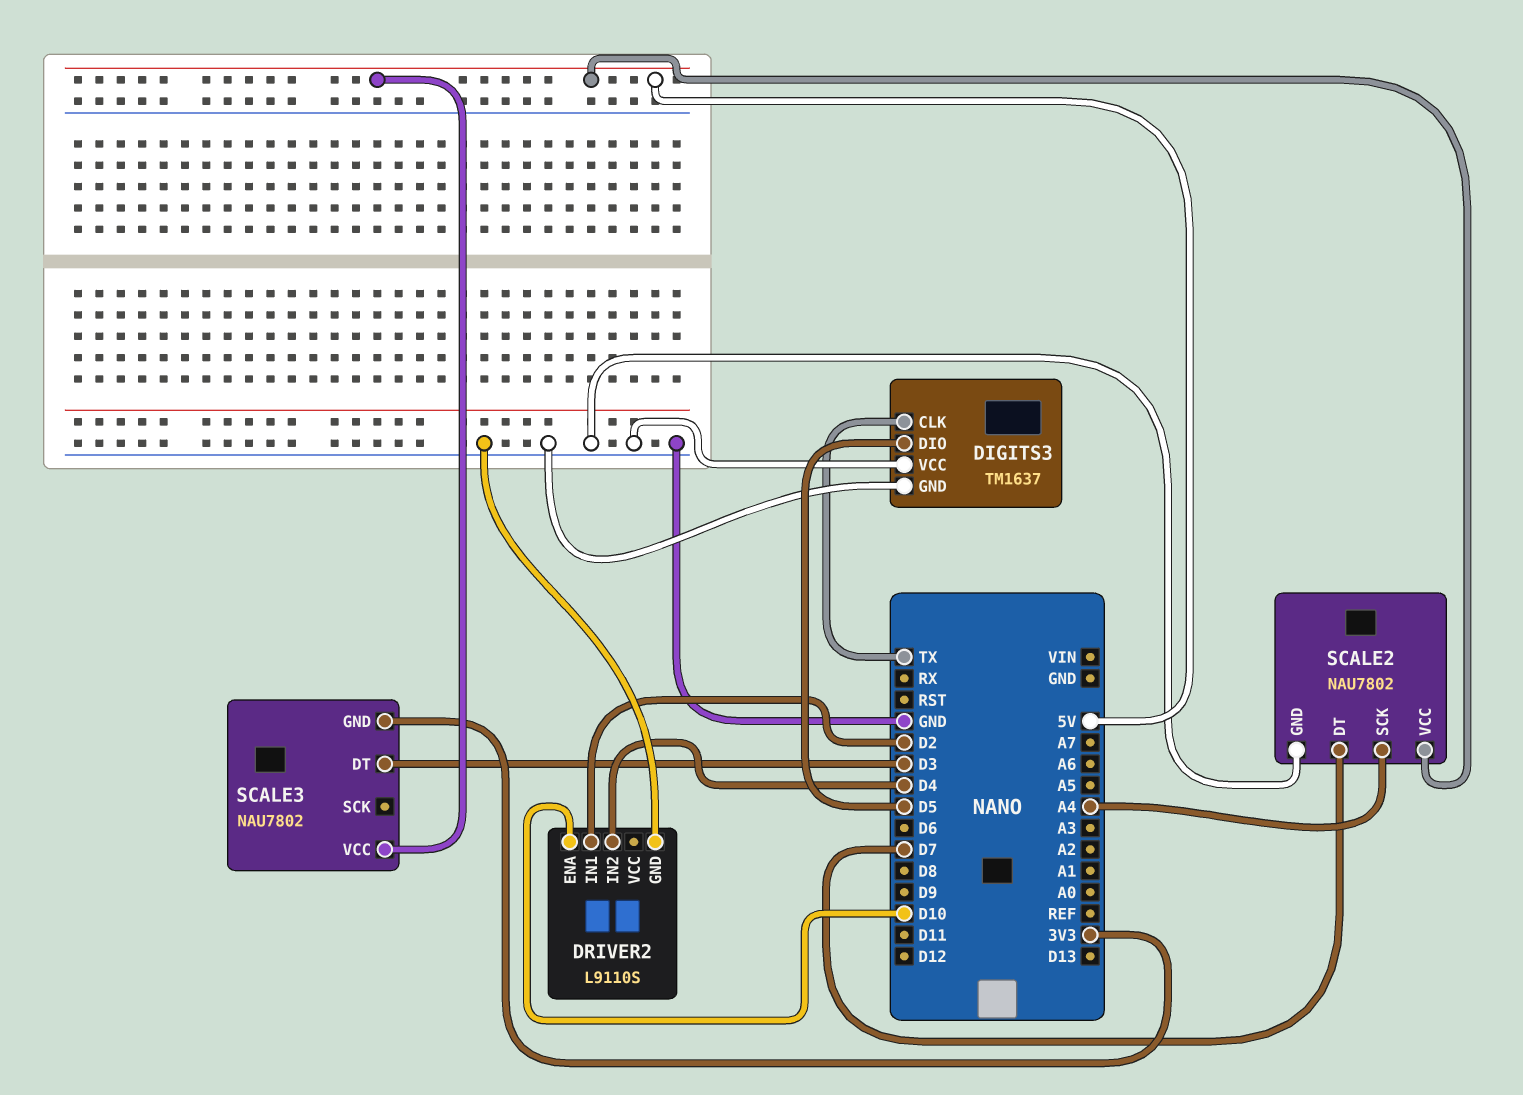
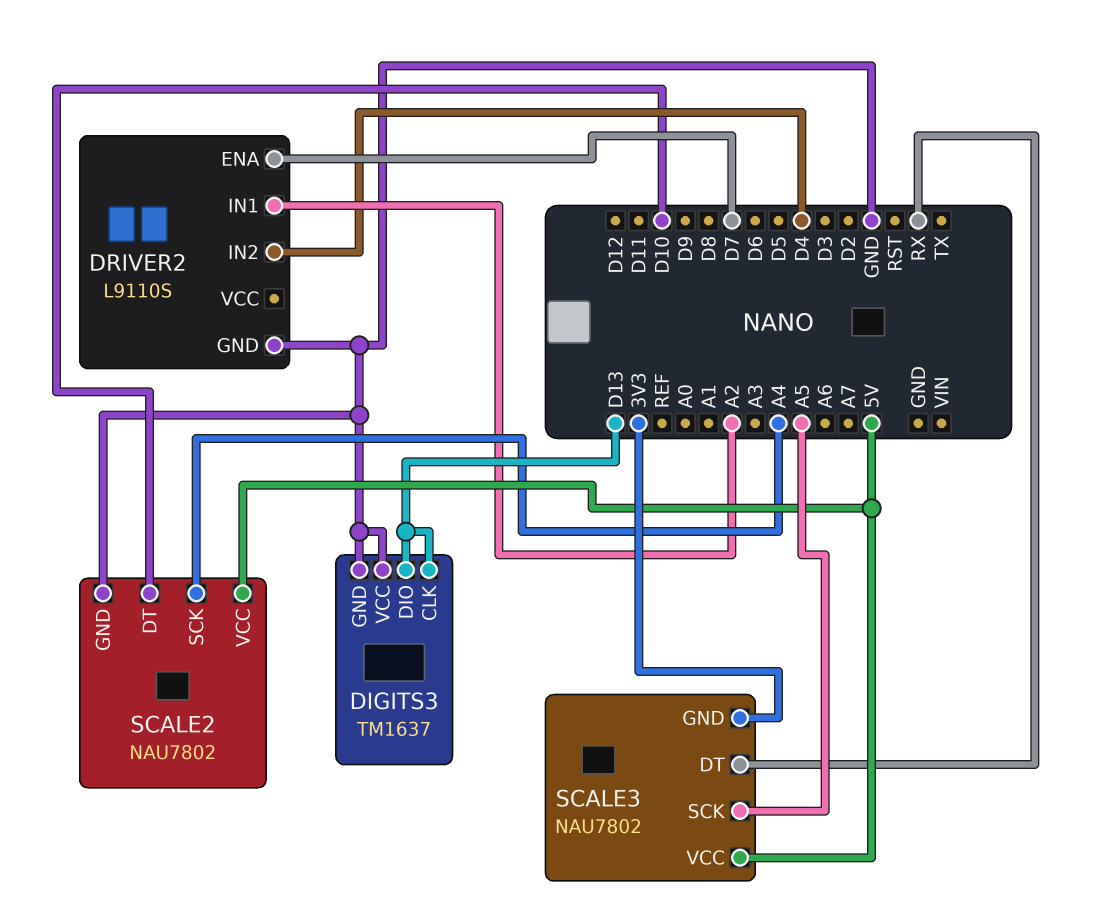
DIGITS3 pin CLK: TX -> D13
DIGITS3 pin DIO: D5 -> D13
DRIVER2 pin ENA: D10 -> D7
DRIVER2 pin IN1: D2 -> A2
SCALE2 pin DT: D7 -> D10
SCALE3 pin DT: D3 -> RX
SCALE3 pin SCK: none -> A5

